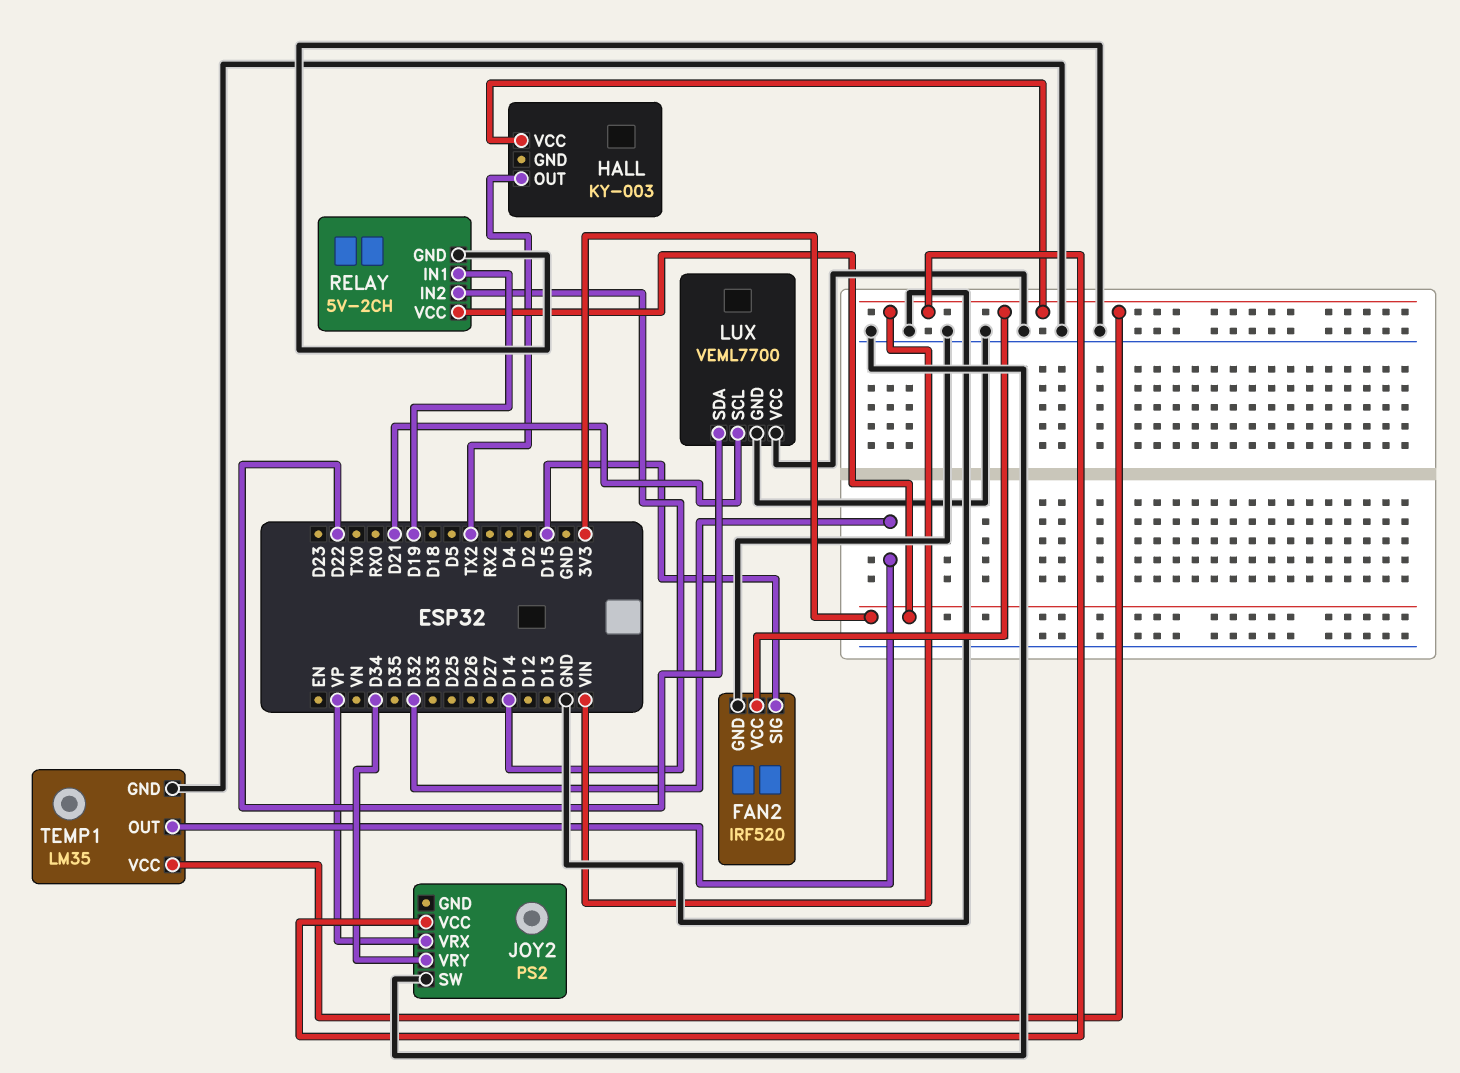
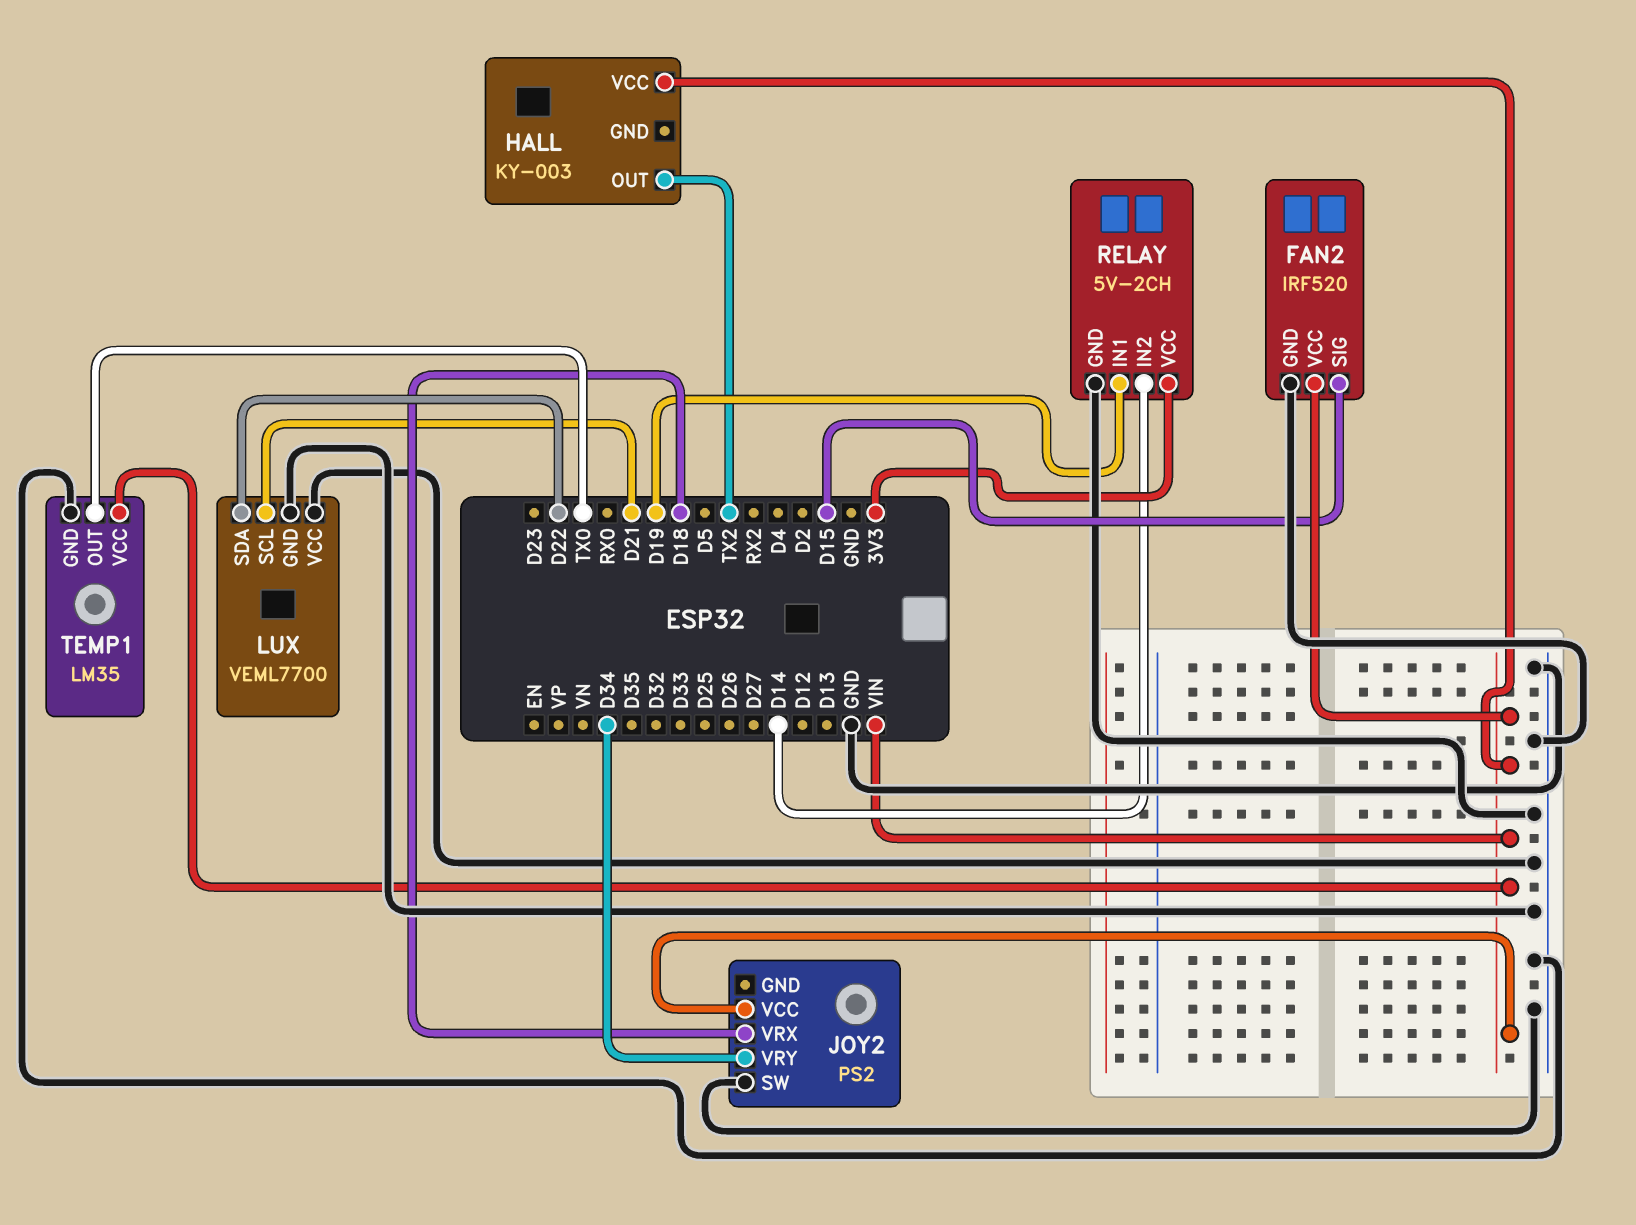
JOY2 pin VRX: VP -> D18
TEMP1 pin OUT: D32 -> TX0

